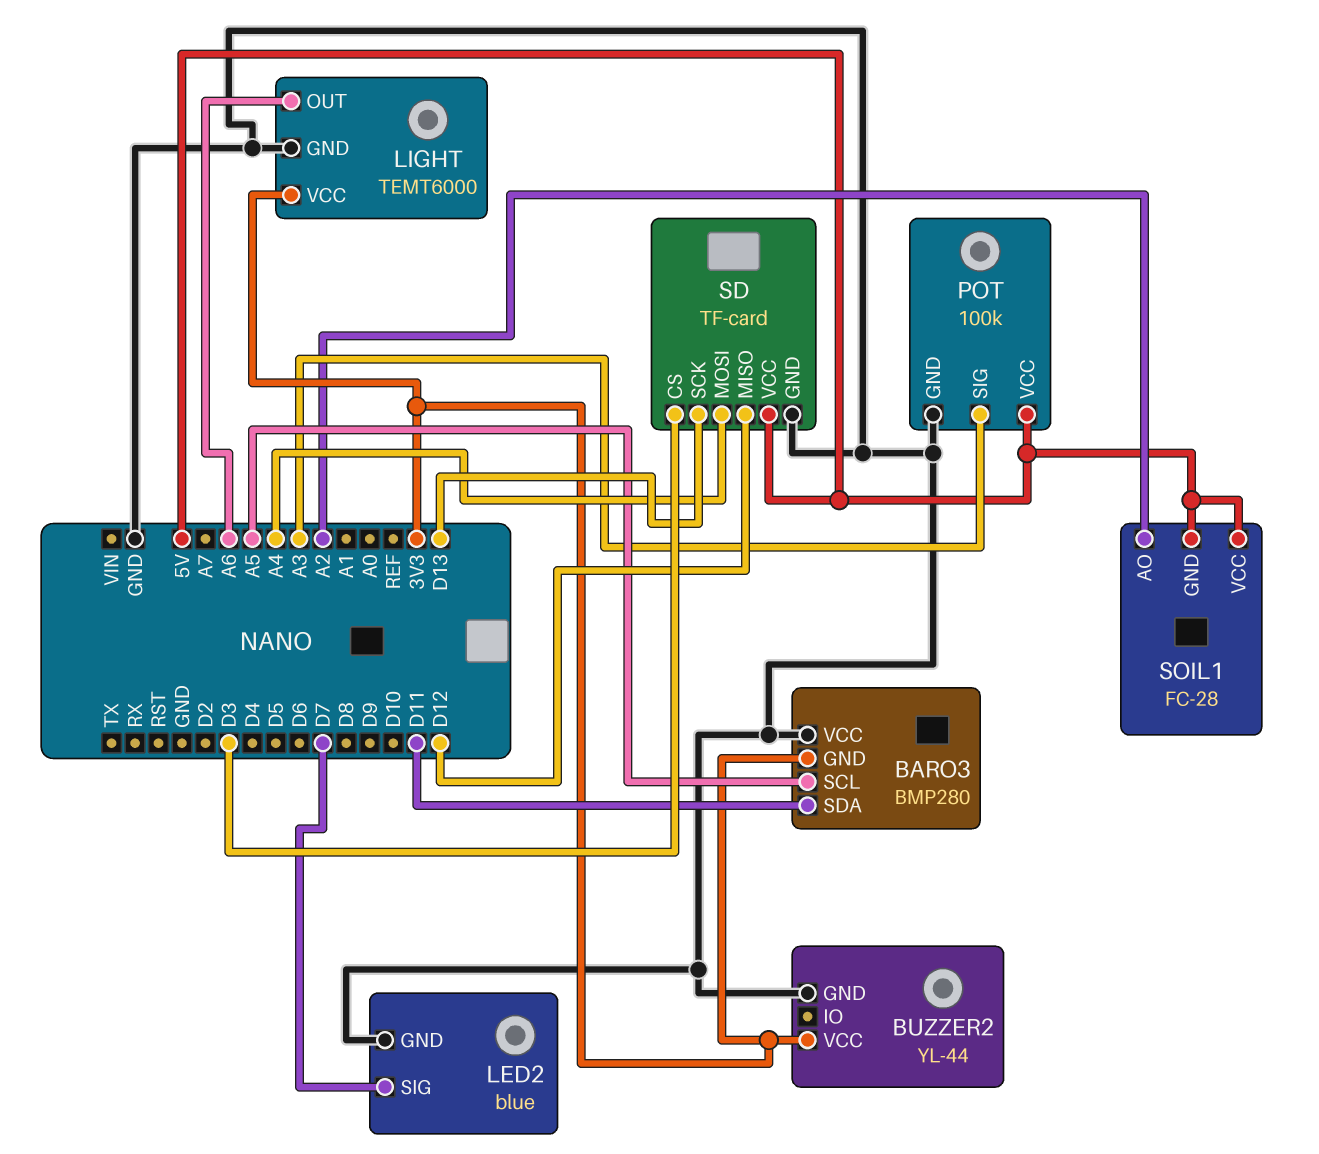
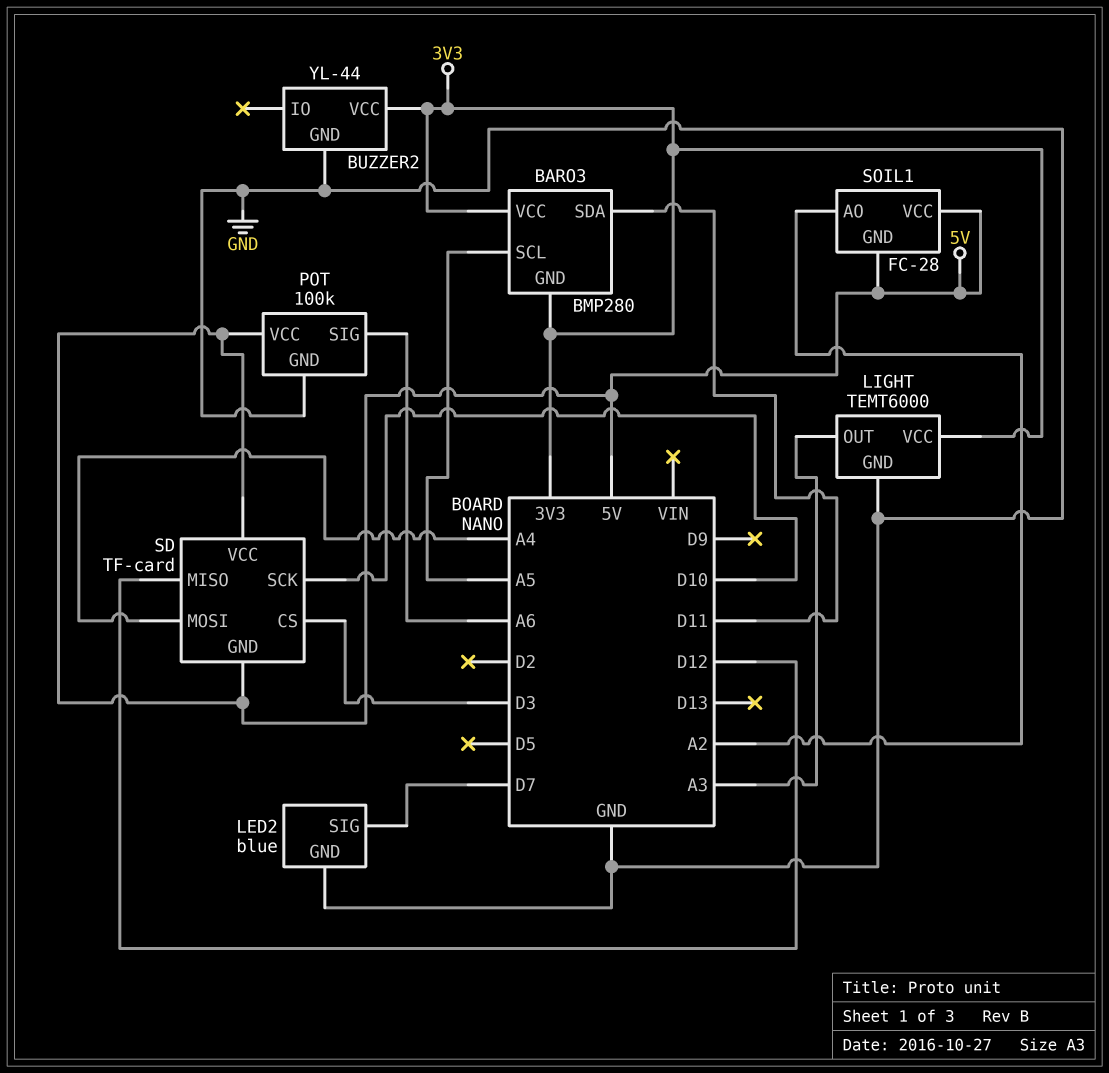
BARO3 pin VCC: GND -> 3V3
LIGHT pin OUT: A6 -> A3
POT pin SIG: A3 -> A6
SD pin GND: GND -> 5V
SD pin SCK: D13 -> D10

